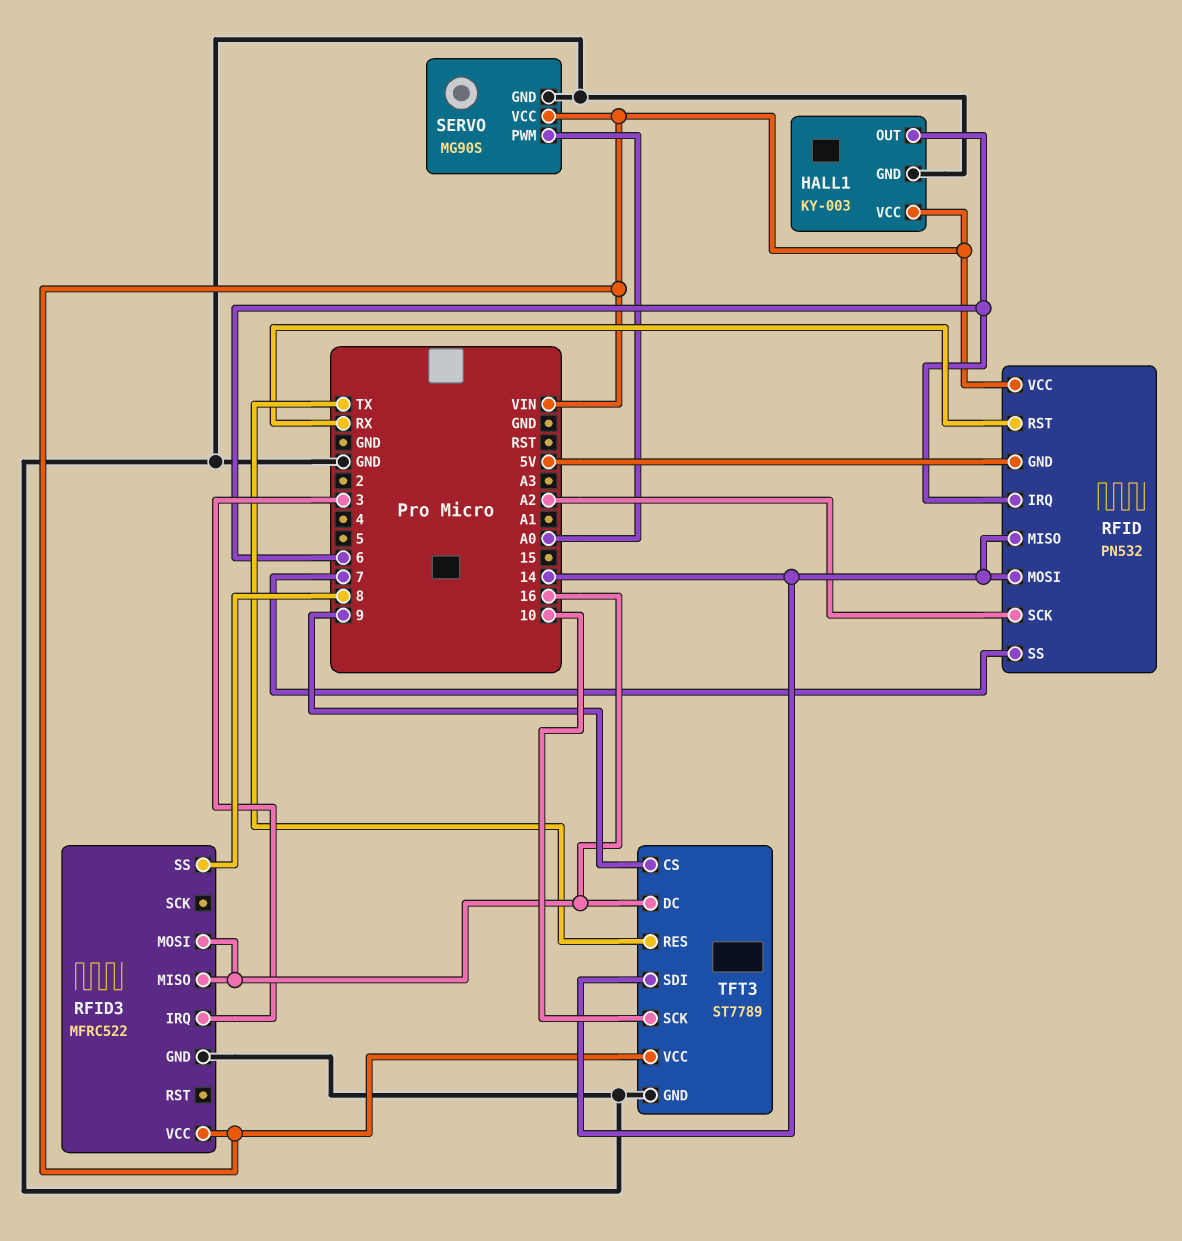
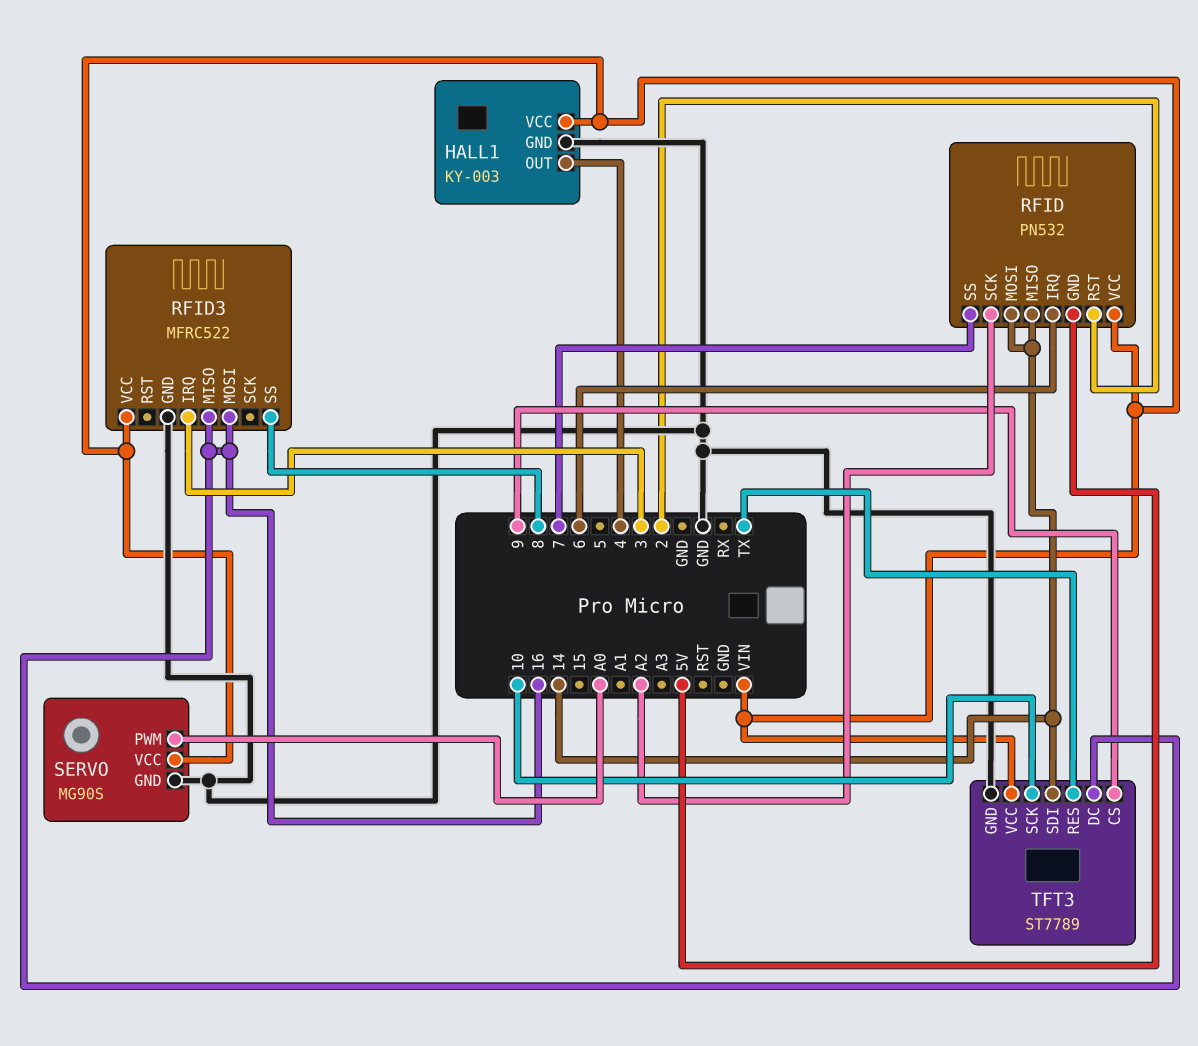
HALL1 pin OUT: 6 -> 4
RFID pin RST: RX -> 2

